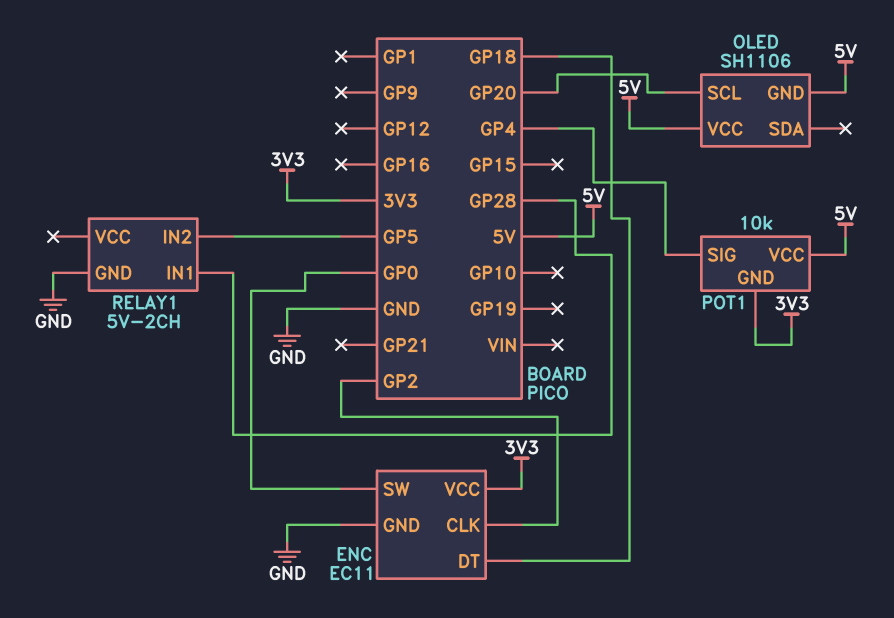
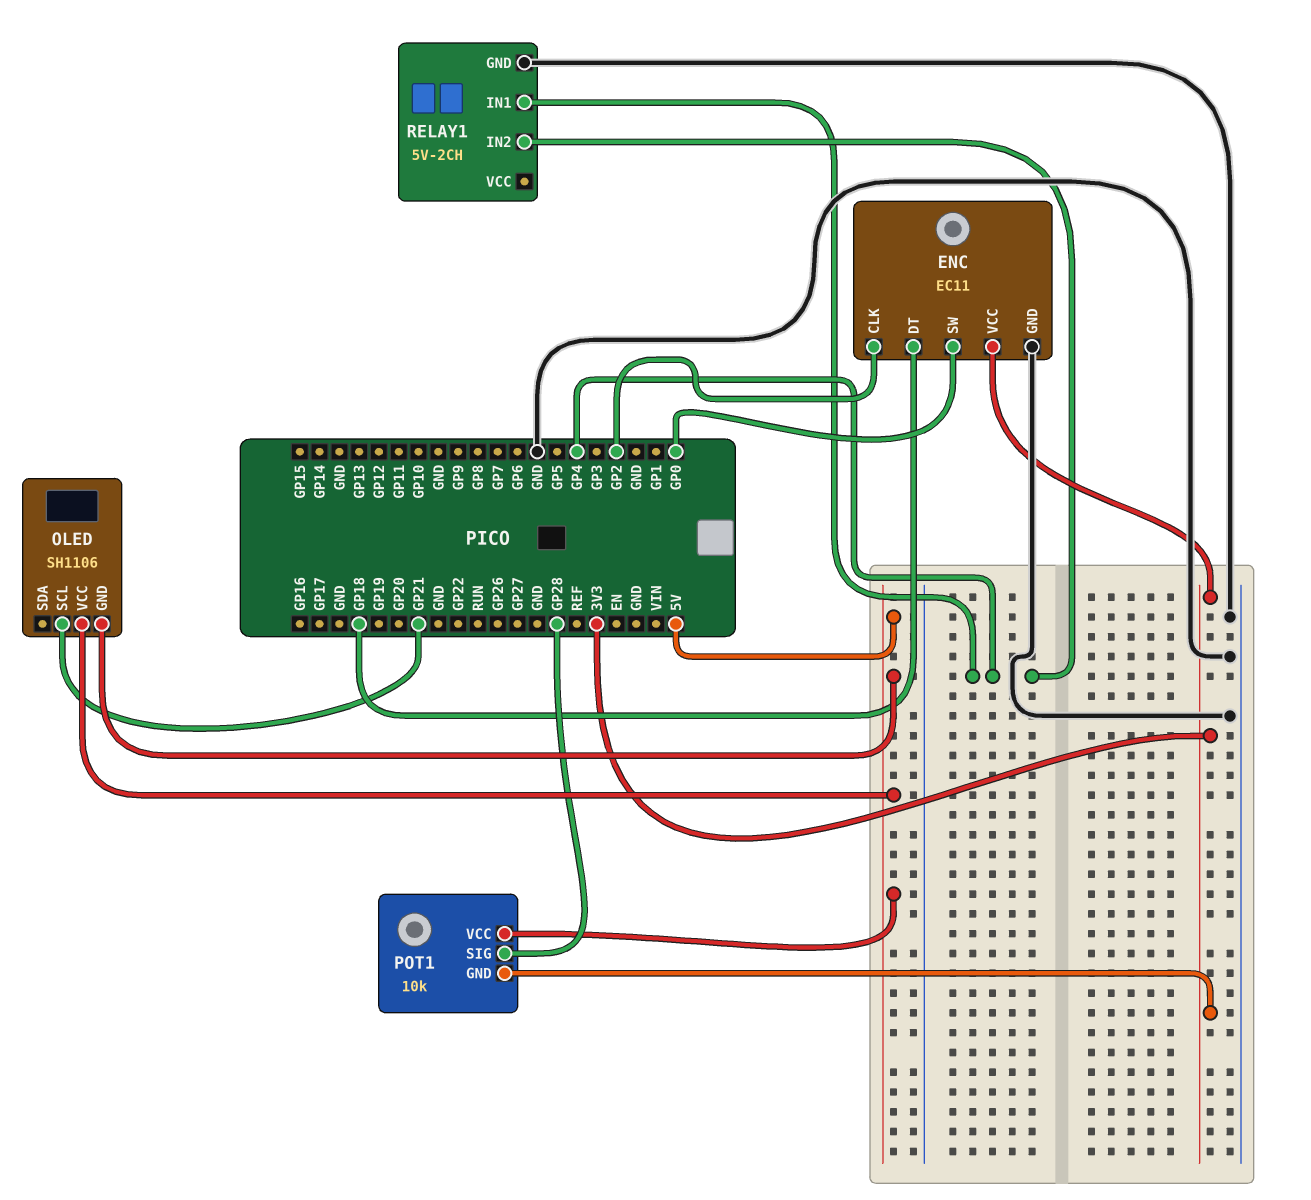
OLED pin SCL: GP20 -> GP21
POT1 pin SIG: GP4 -> GP28
RELAY1 pin IN1: GP28 -> GP4
RELAY1 pin IN2: GP5 -> GP4

